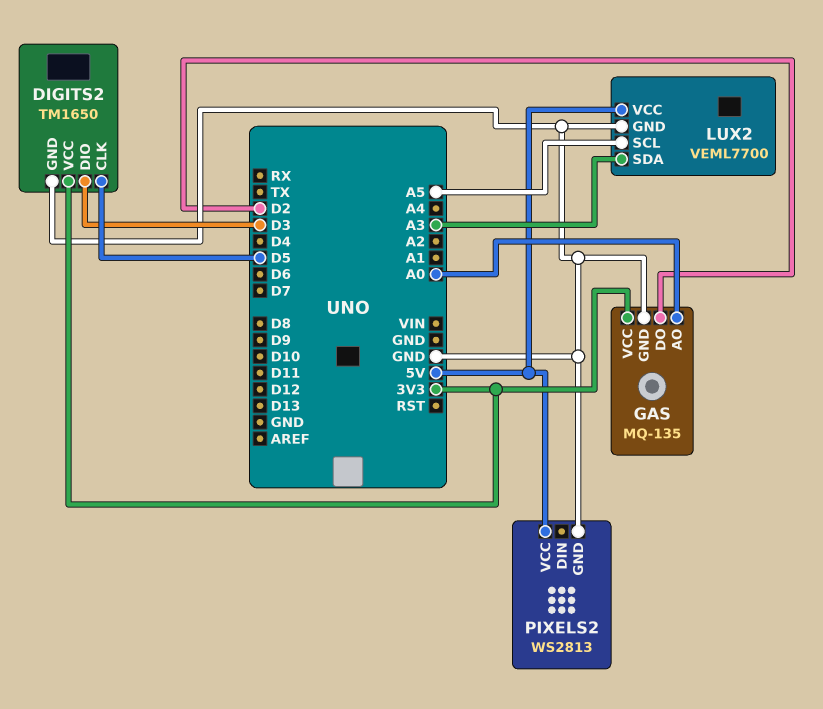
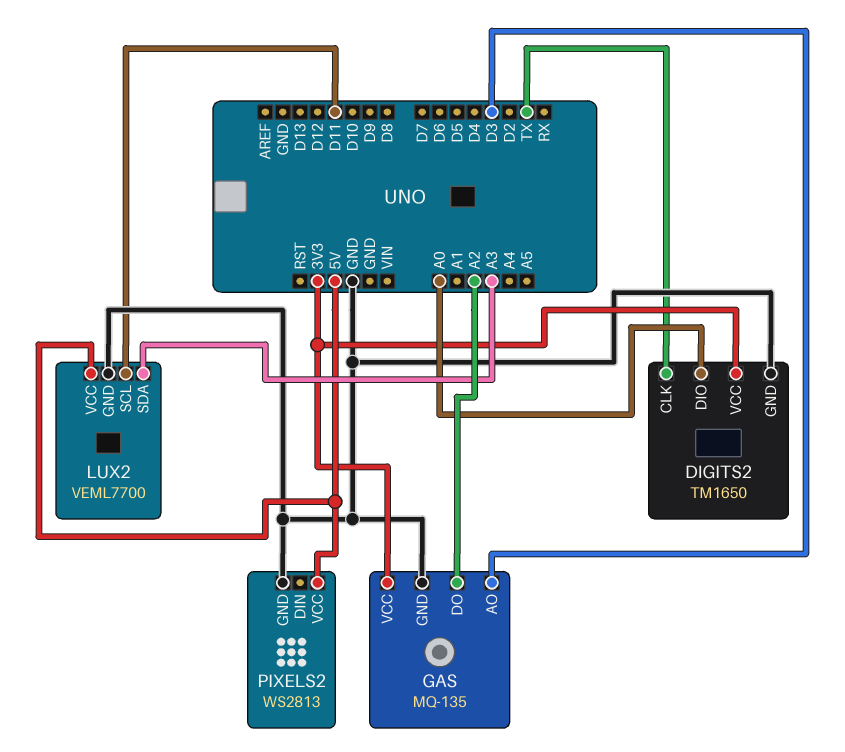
DIGITS2 pin CLK: D5 -> TX
DIGITS2 pin DIO: D3 -> A0
GAS pin AO: A0 -> D3
GAS pin DO: D2 -> A2
LUX2 pin SCL: A5 -> D11

